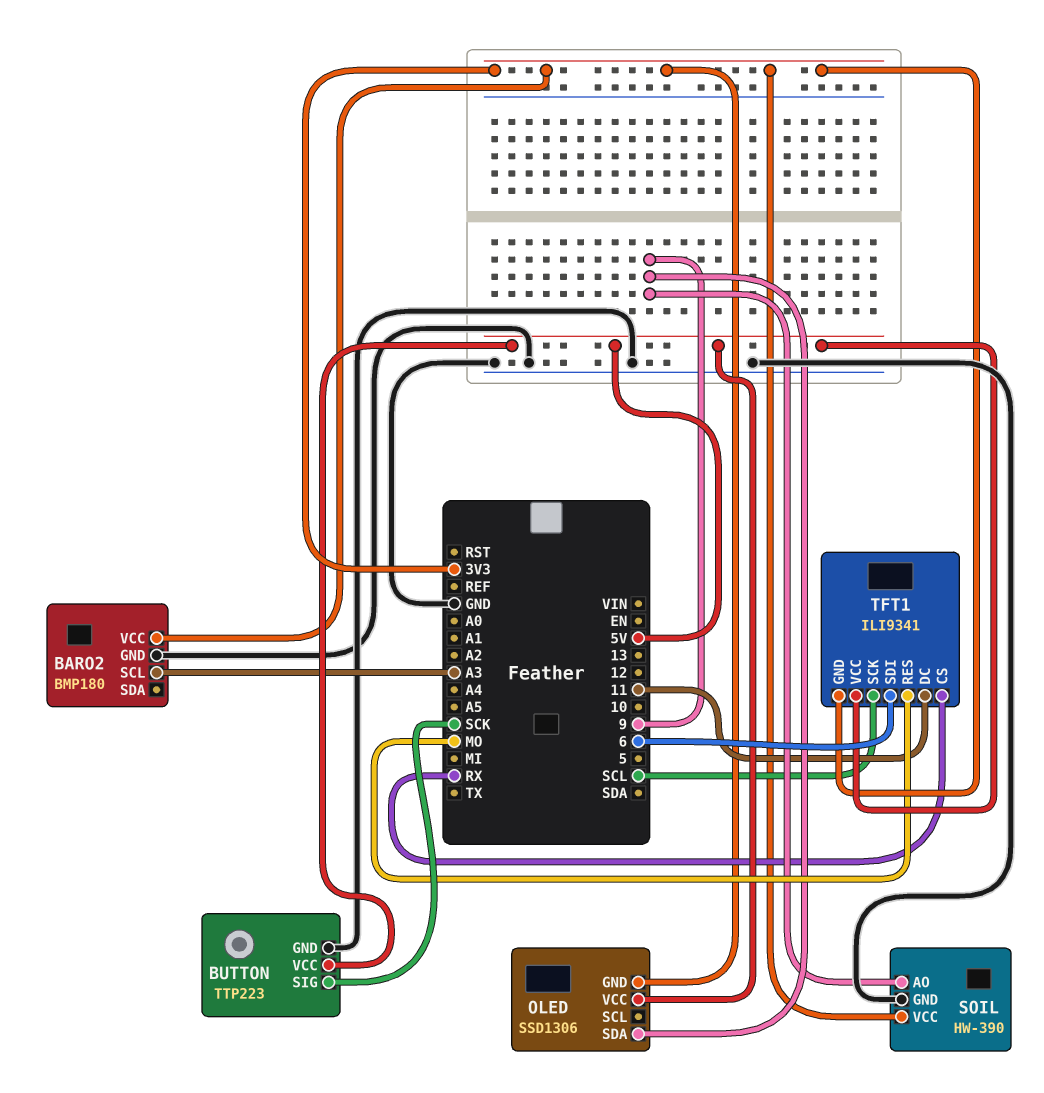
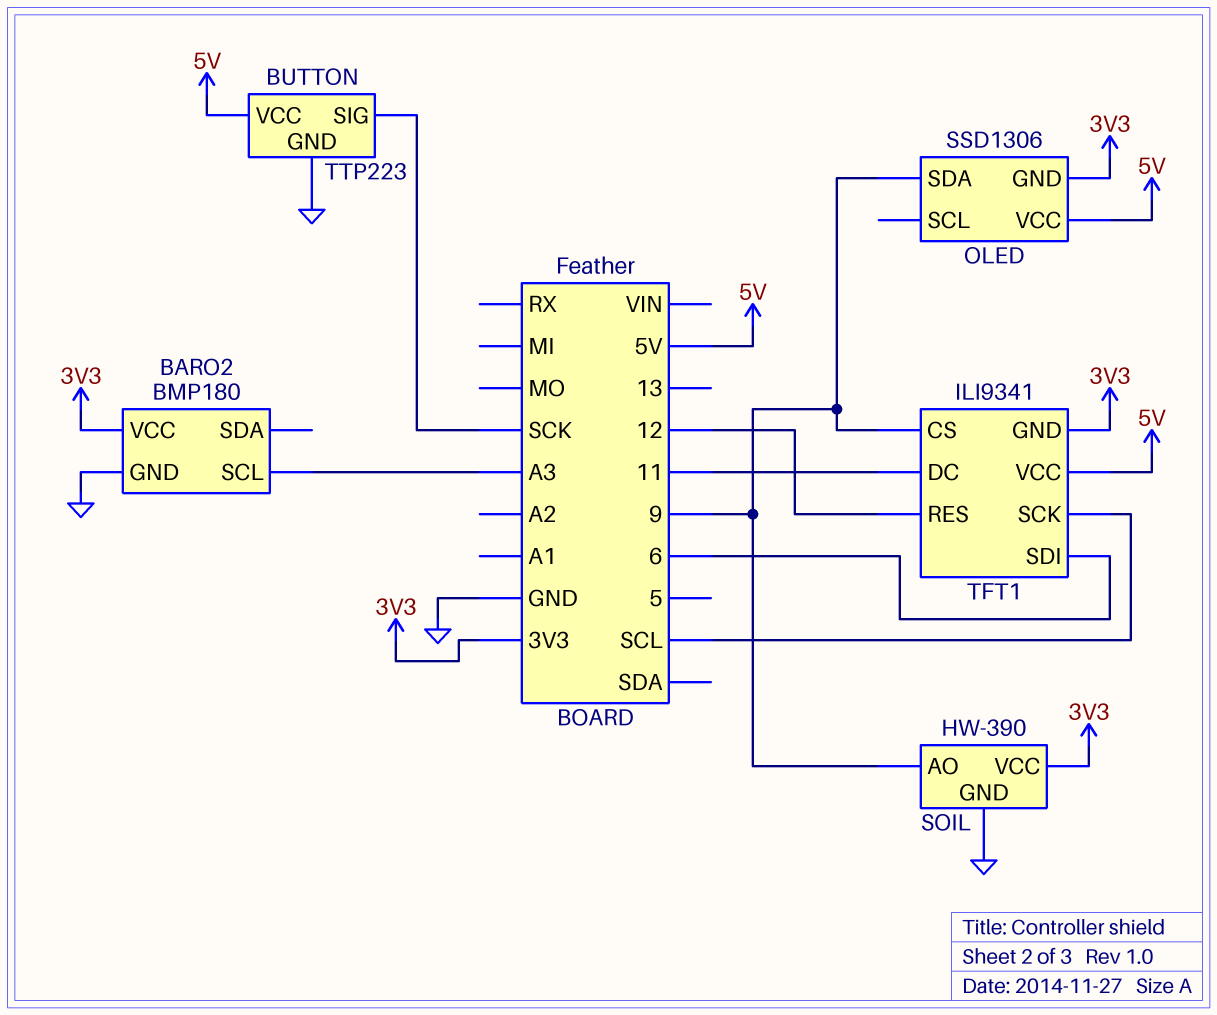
TFT1 pin CS: RX -> 9
TFT1 pin RES: MO -> 12

